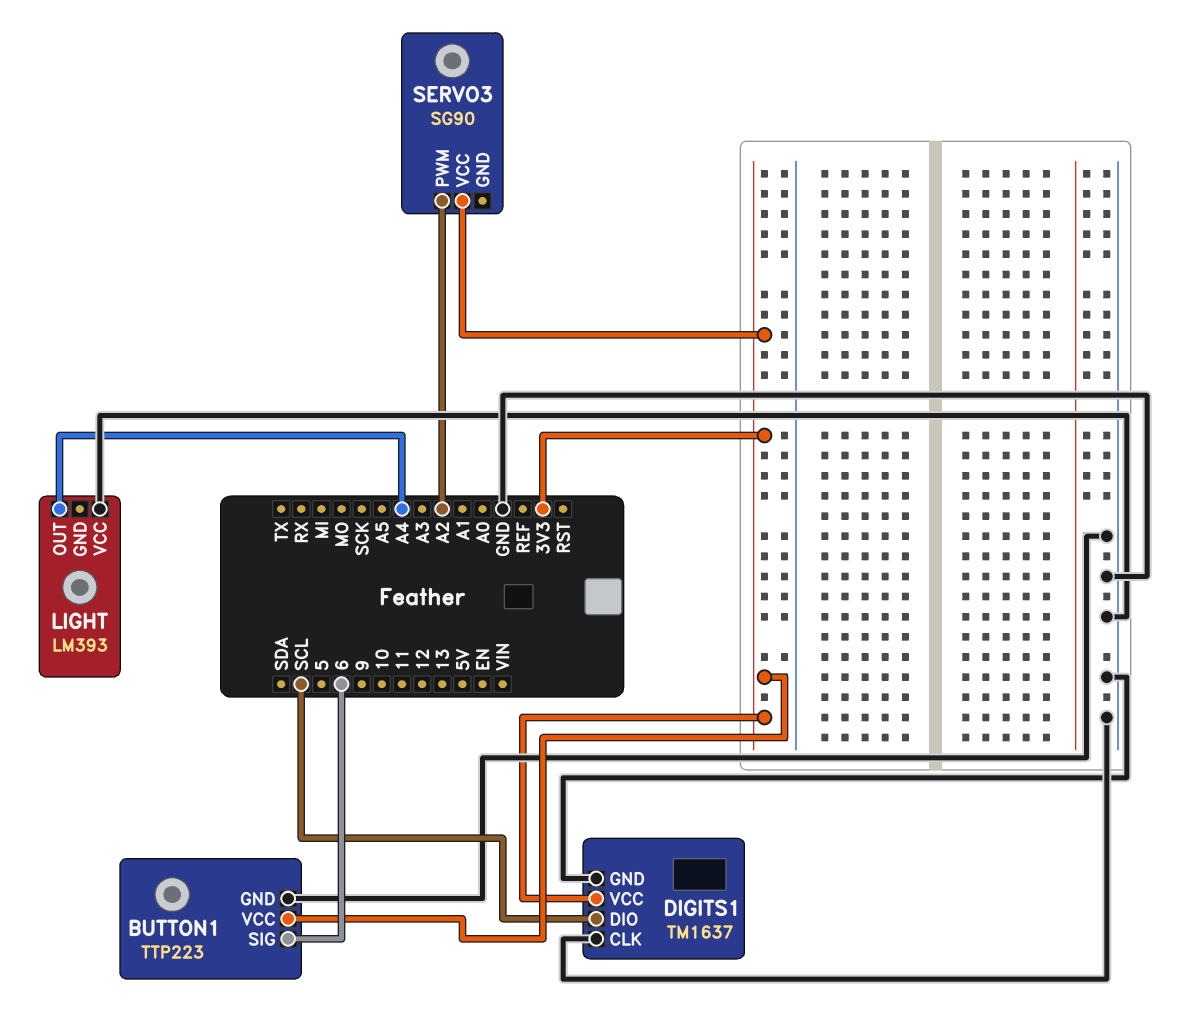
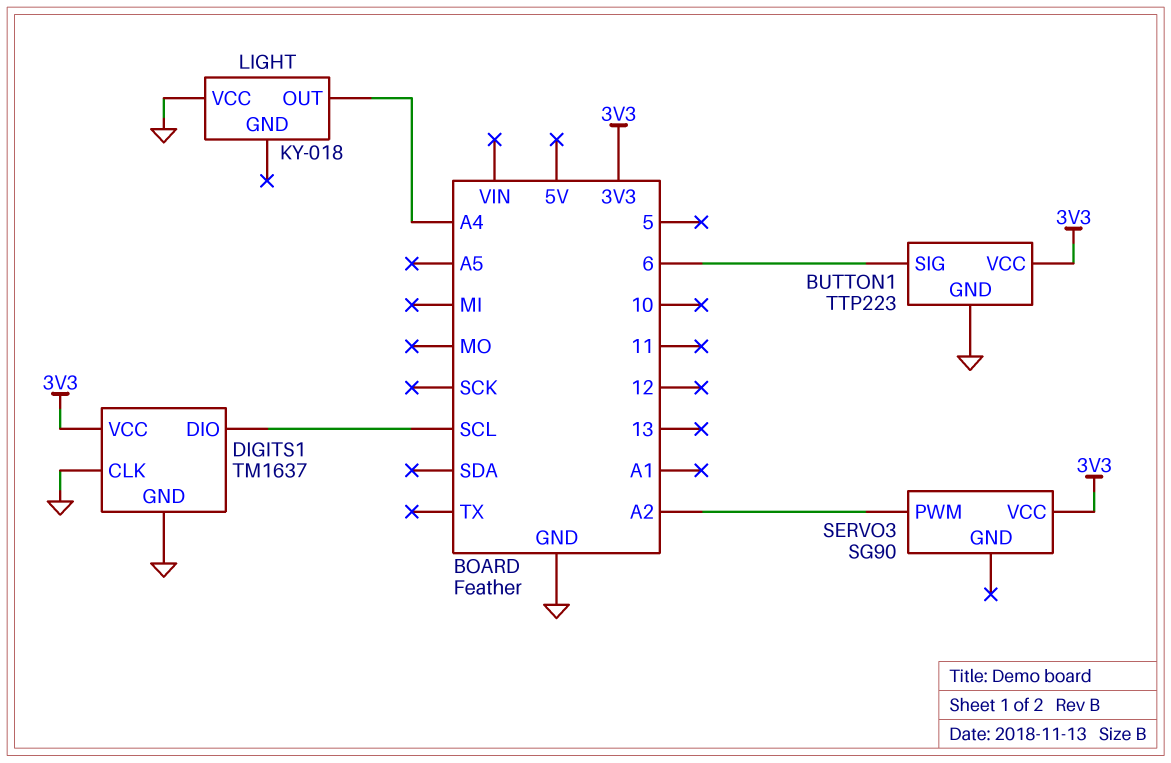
LIGHT: LM393 -> KY-018

